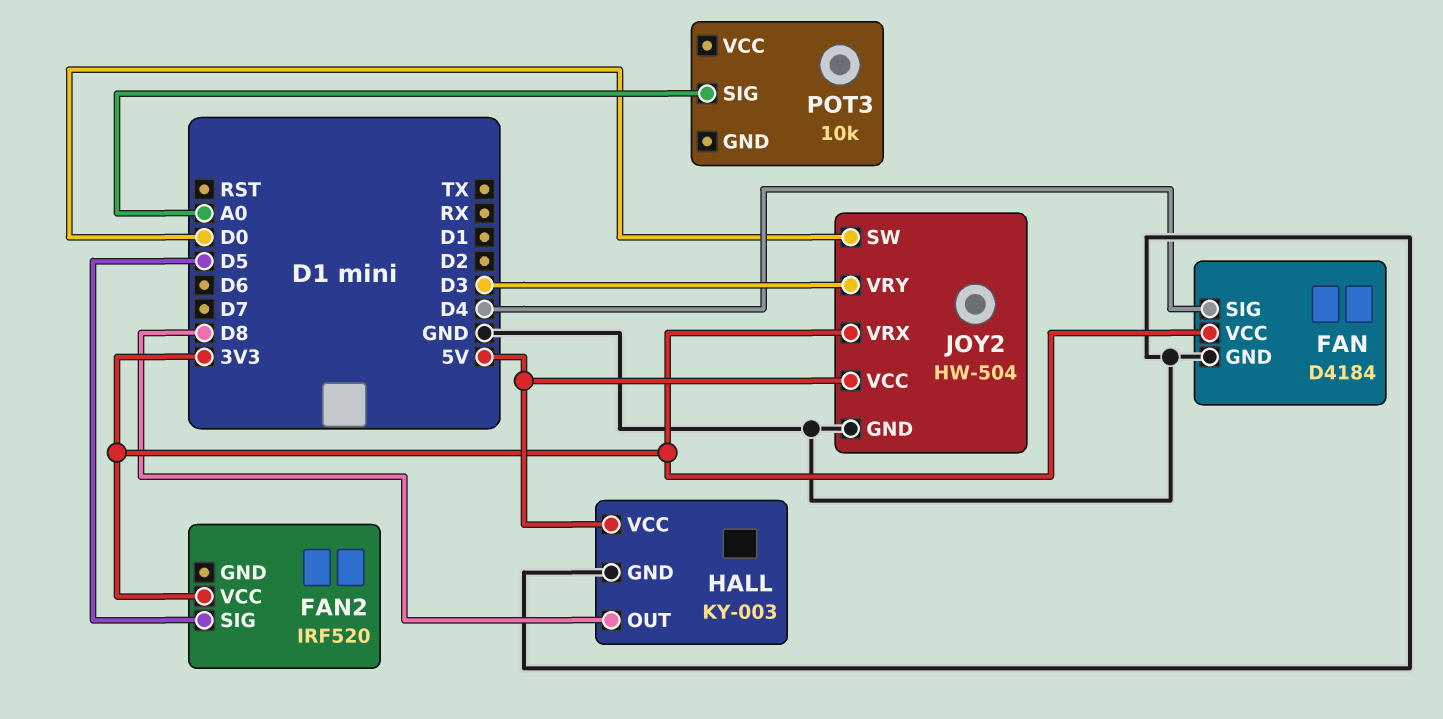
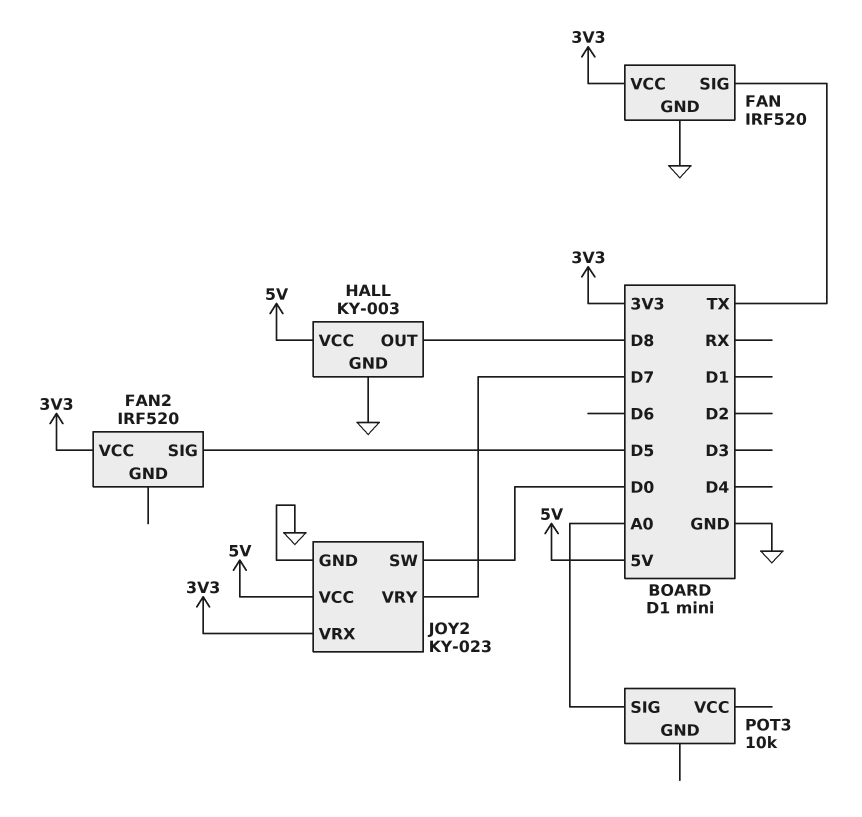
FAN: D4184 -> IRF520
FAN pin SIG: D4 -> TX
JOY2: HW-504 -> KY-023
JOY2 pin VRY: D3 -> D7

